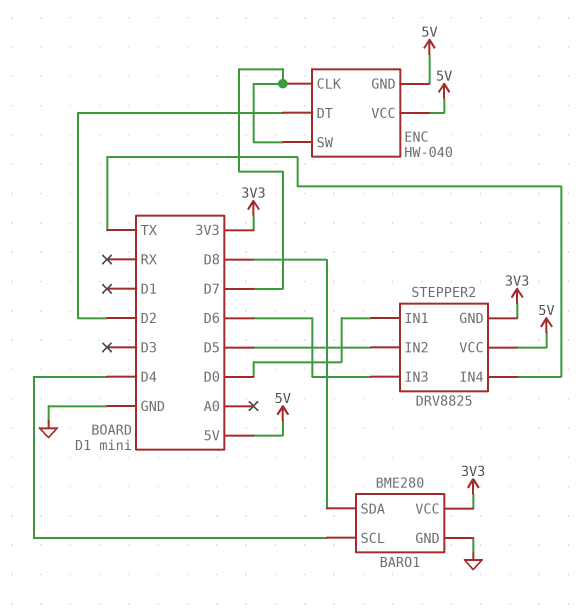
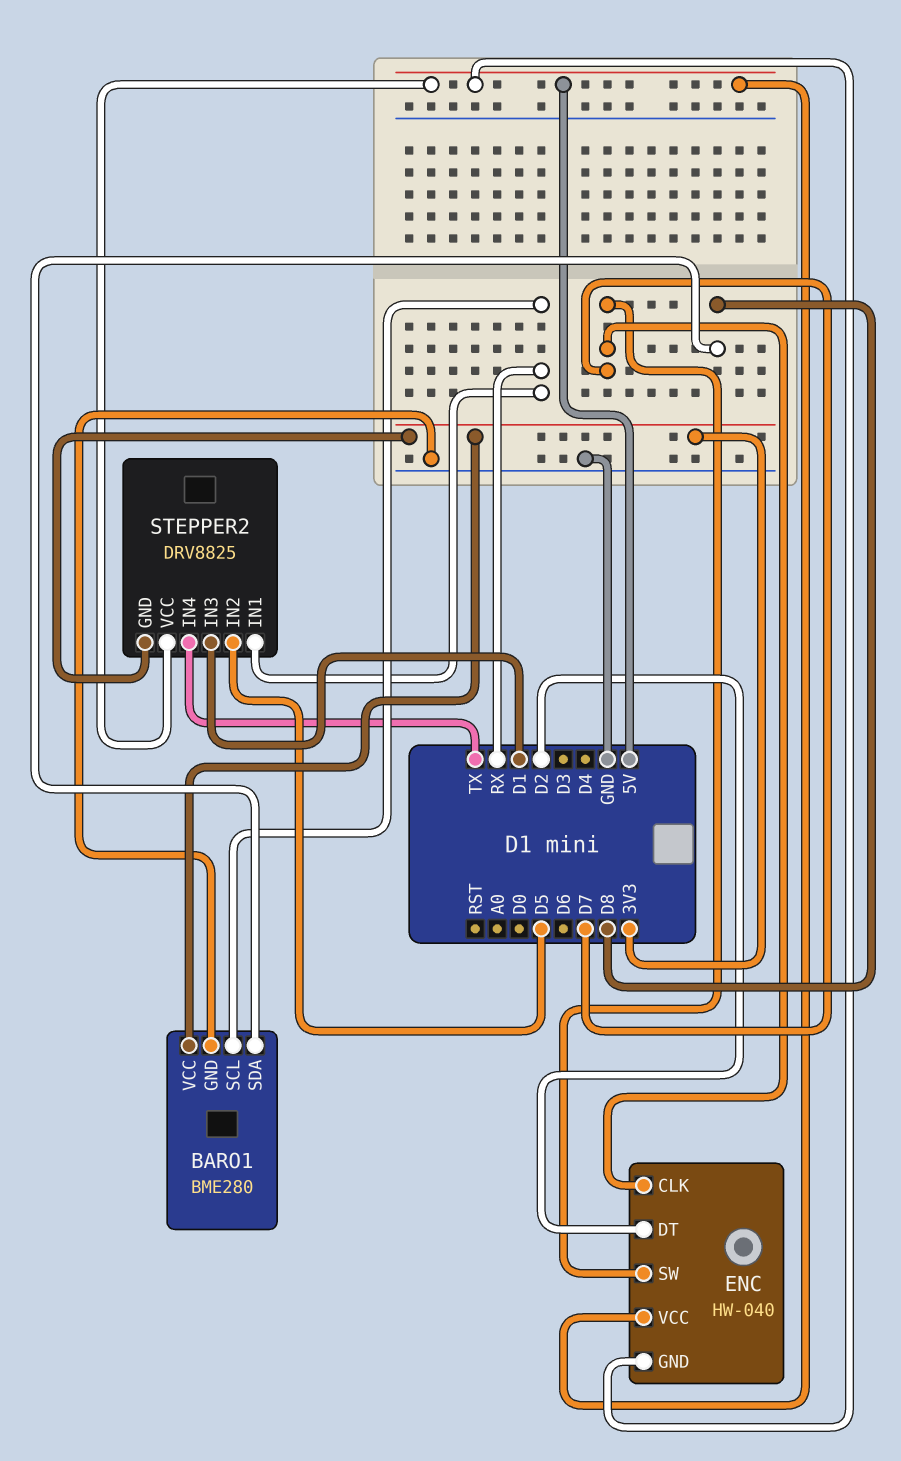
BARO1 pin SCL: D4 -> RX
STEPPER2 pin IN1: D0 -> RX
STEPPER2 pin IN3: D6 -> D1

